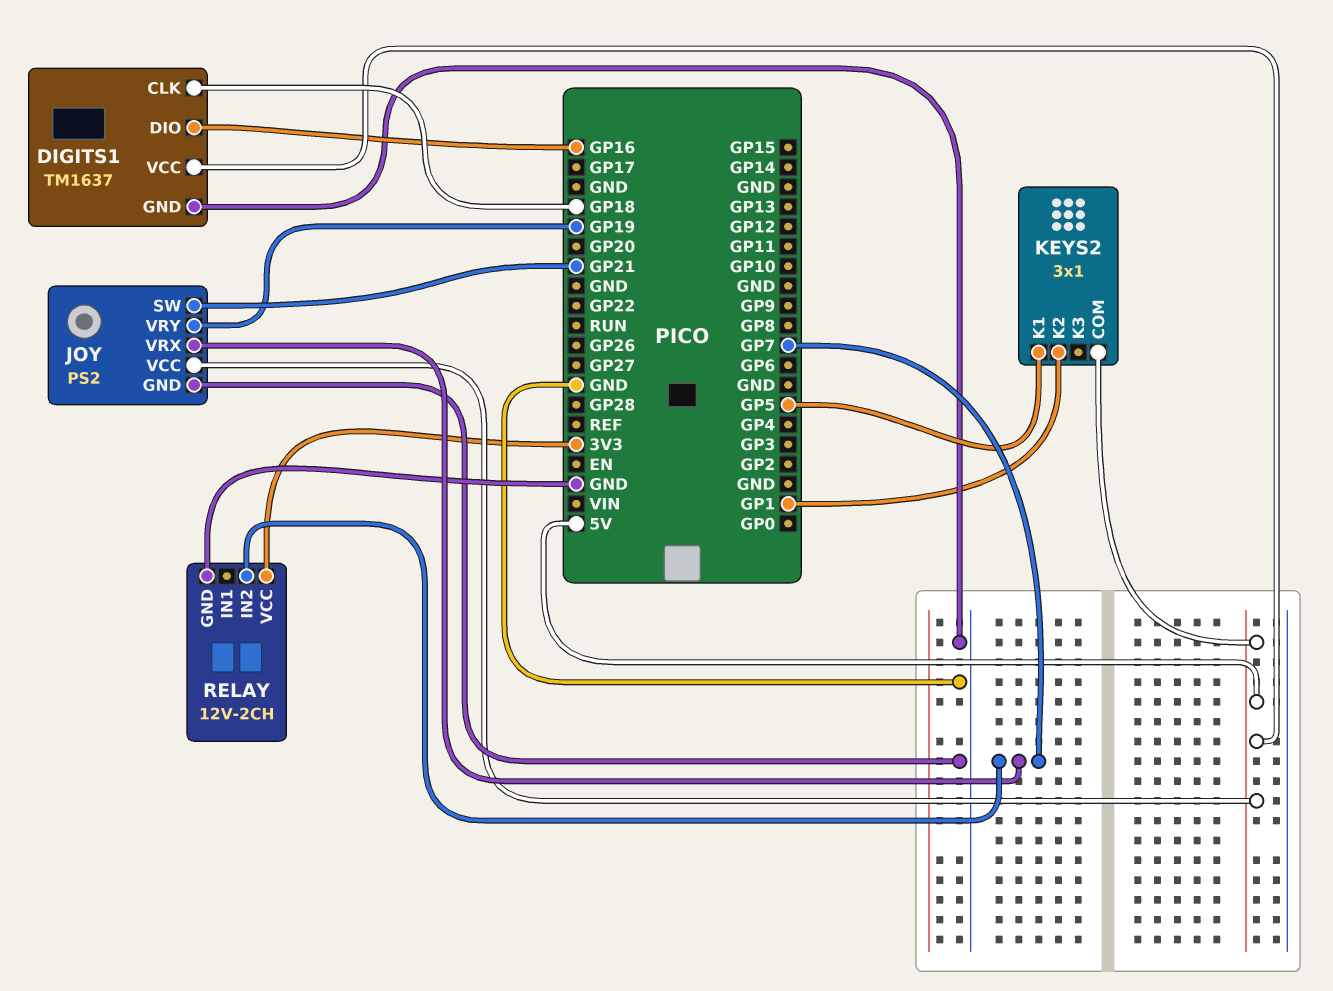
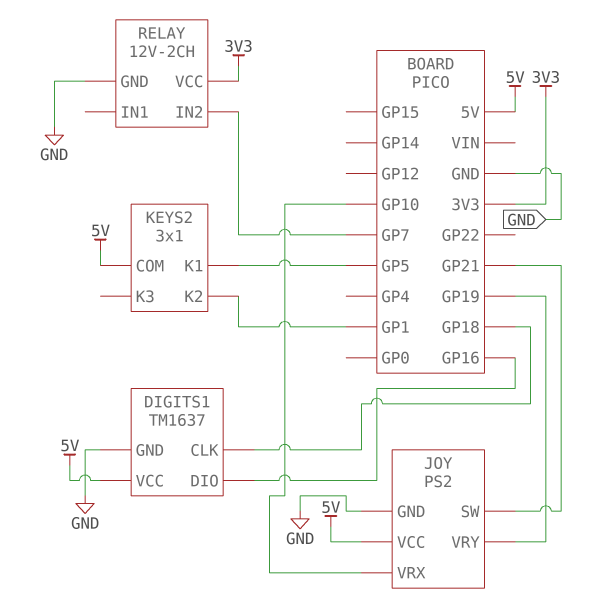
JOY pin VRX: GP7 -> GP10

